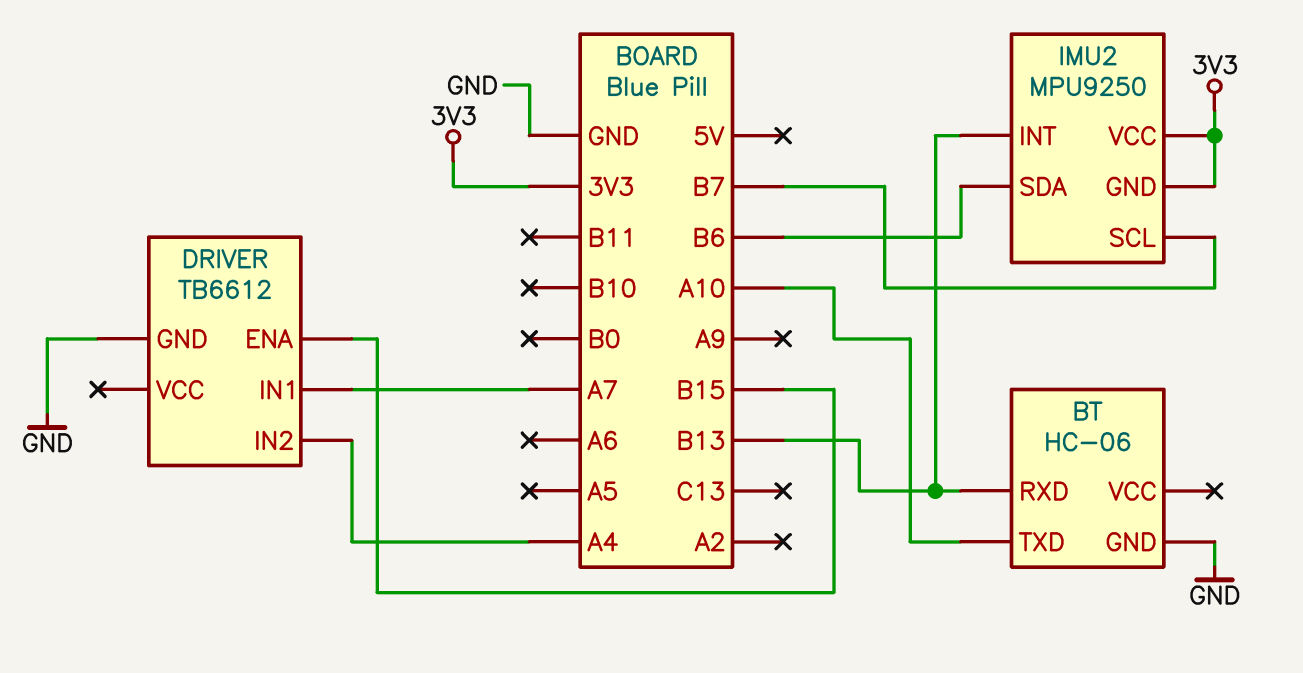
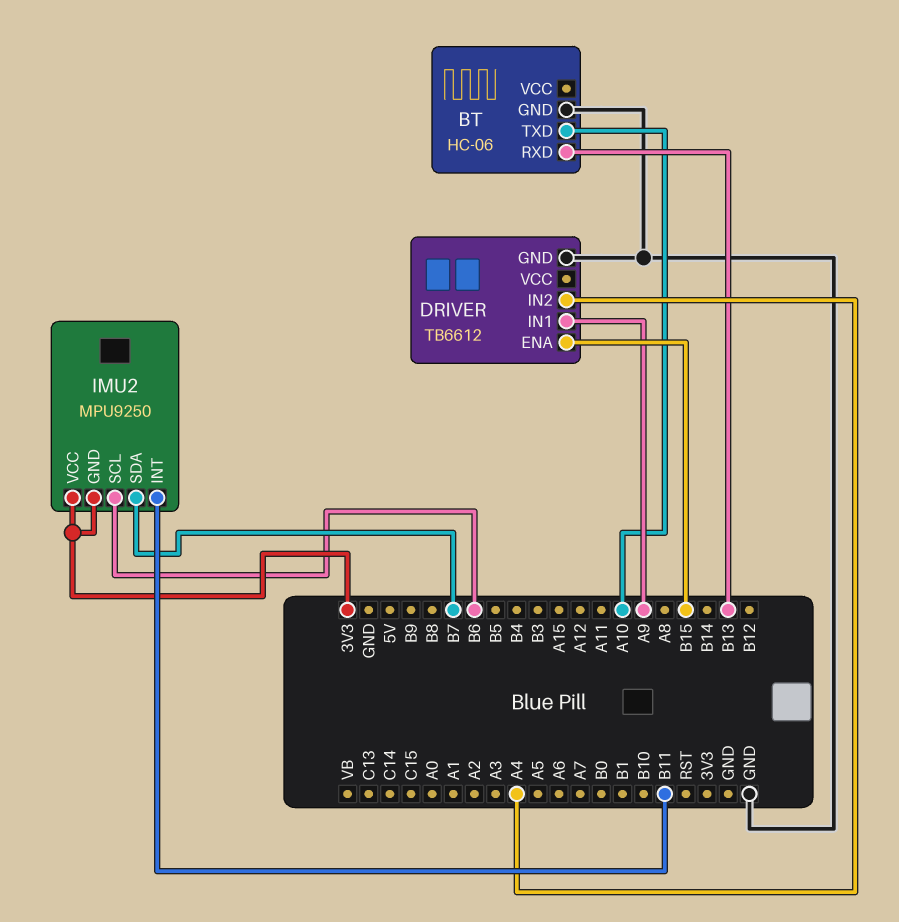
DRIVER pin IN1: A7 -> A9
IMU2 pin INT: B13 -> B11
IMU2 pin SCL: B7 -> B6
IMU2 pin SDA: B6 -> B7

